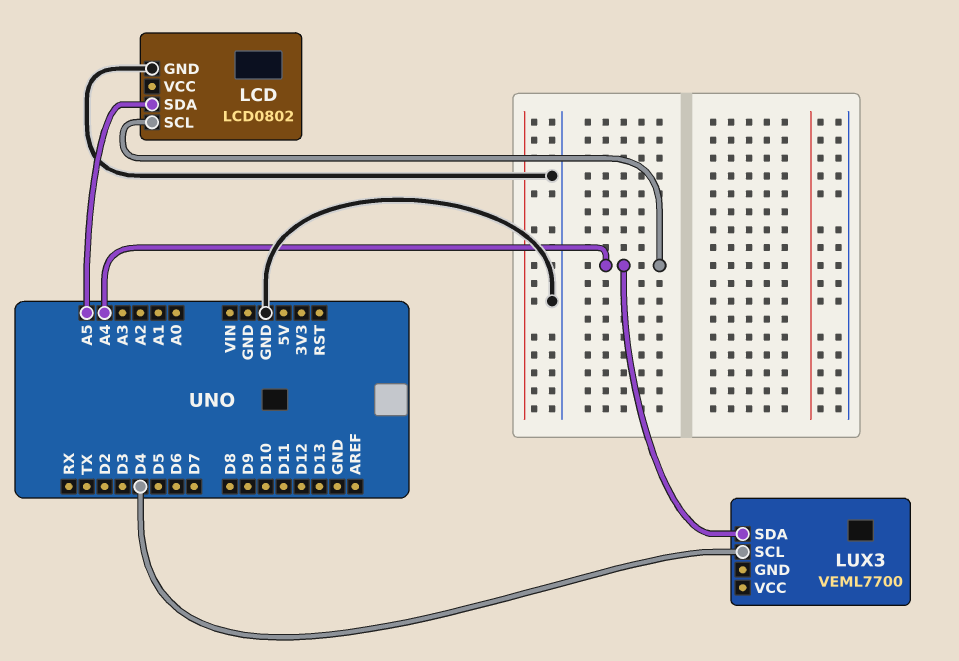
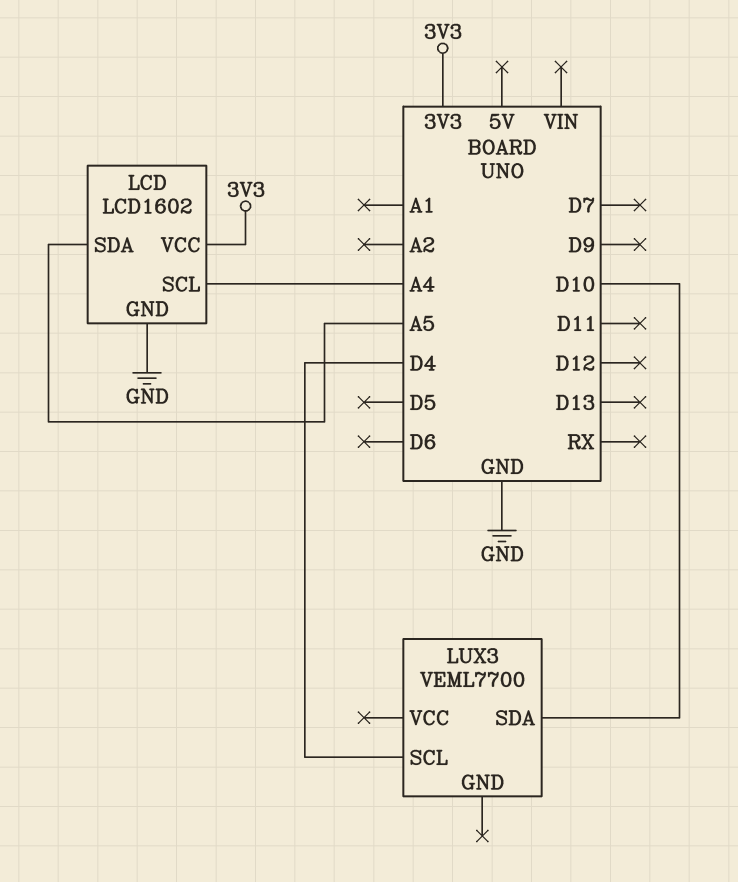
LCD: LCD0802 -> LCD1602
LCD pin VCC: none -> 3V3
LUX3 pin SDA: A4 -> D10

